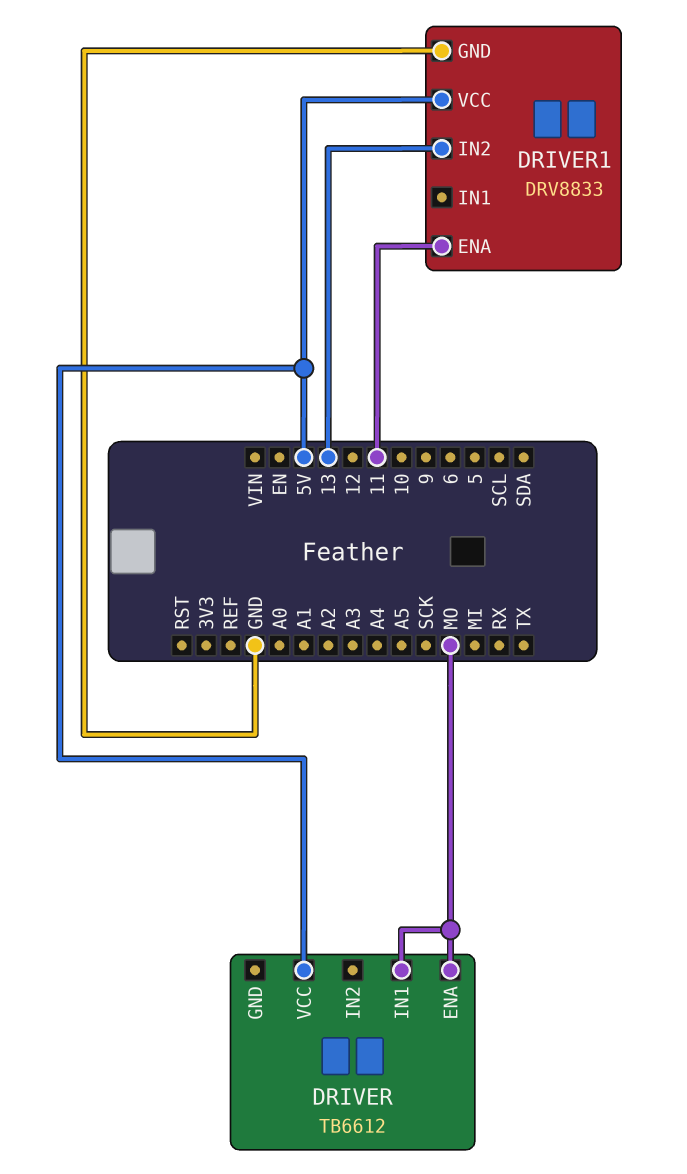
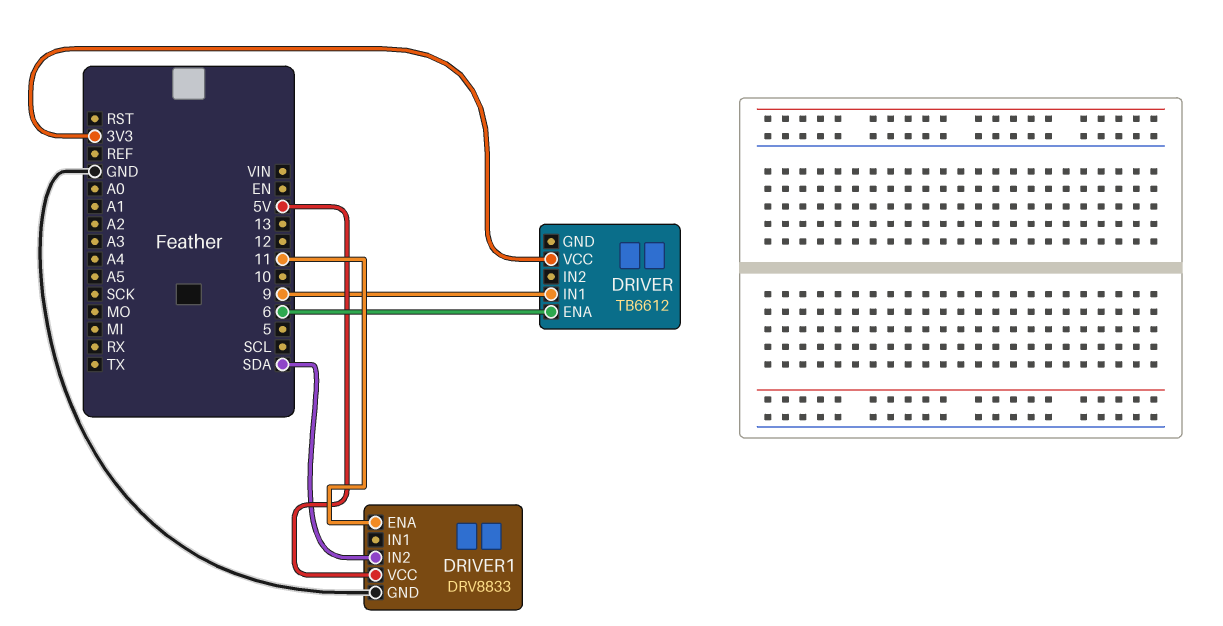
DRIVER pin ENA: MO -> 6
DRIVER pin IN1: MO -> 9
DRIVER pin VCC: 5V -> 3V3
DRIVER1 pin IN2: 13 -> SDA

